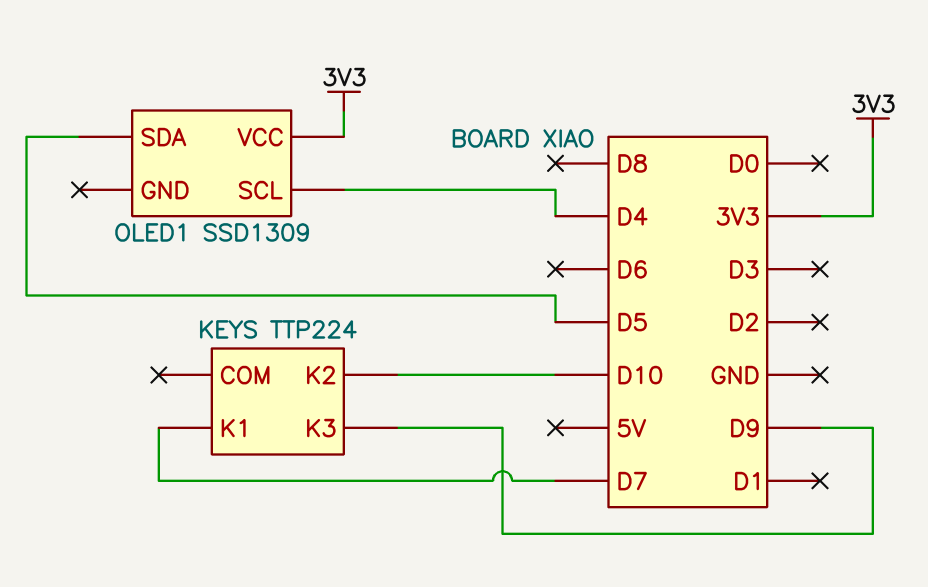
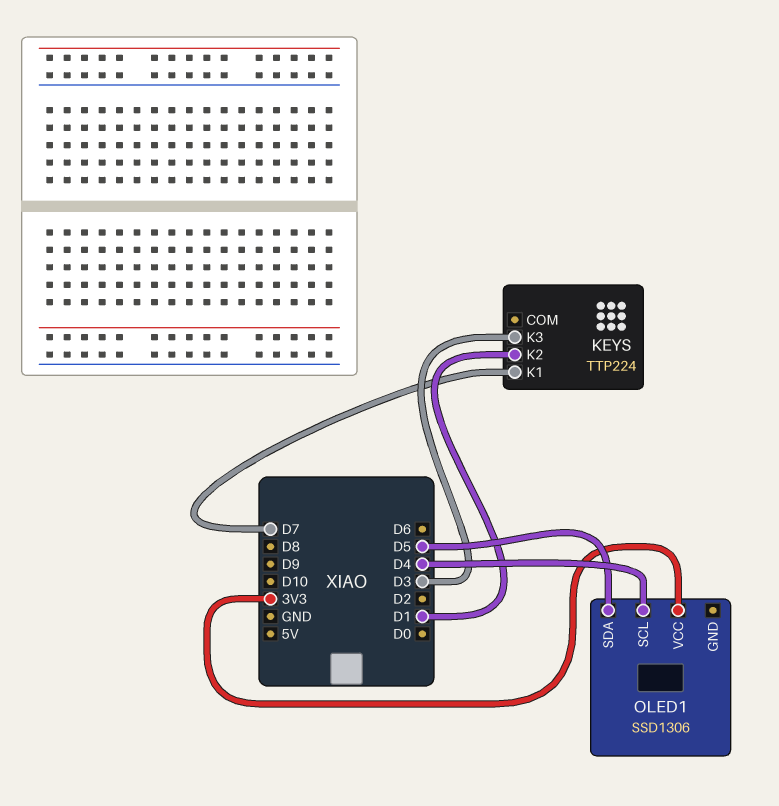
KEYS pin K2: D10 -> D1
KEYS pin K3: D9 -> D3
OLED1: SSD1309 -> SSD1306

